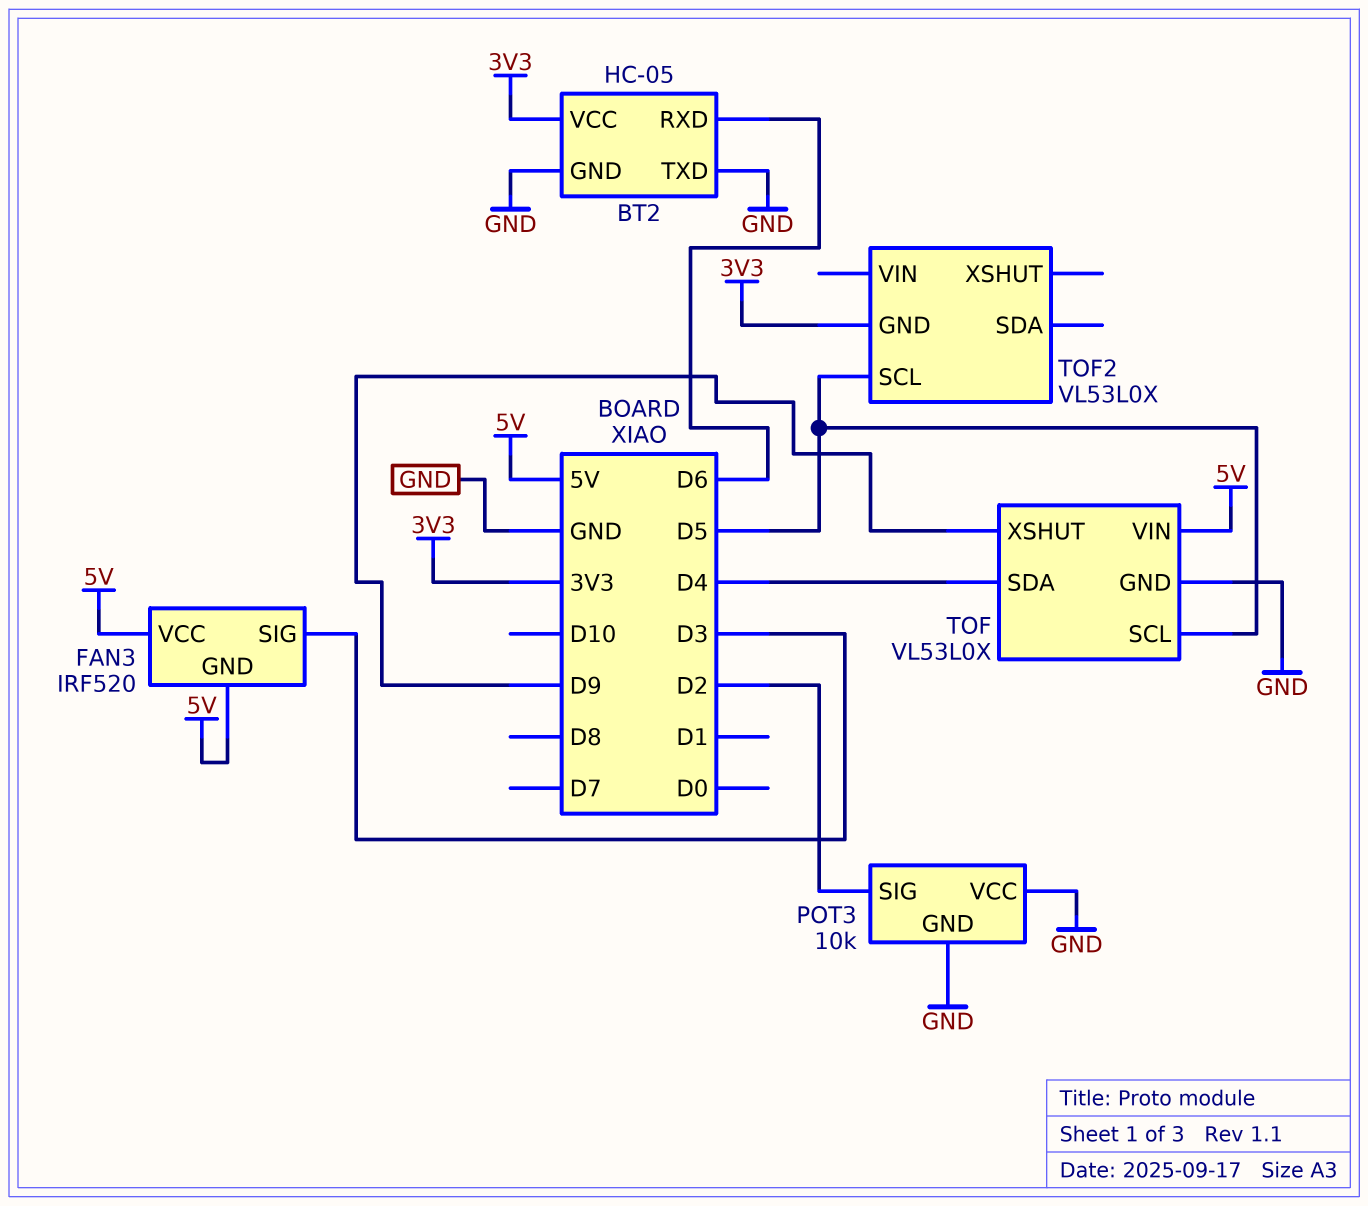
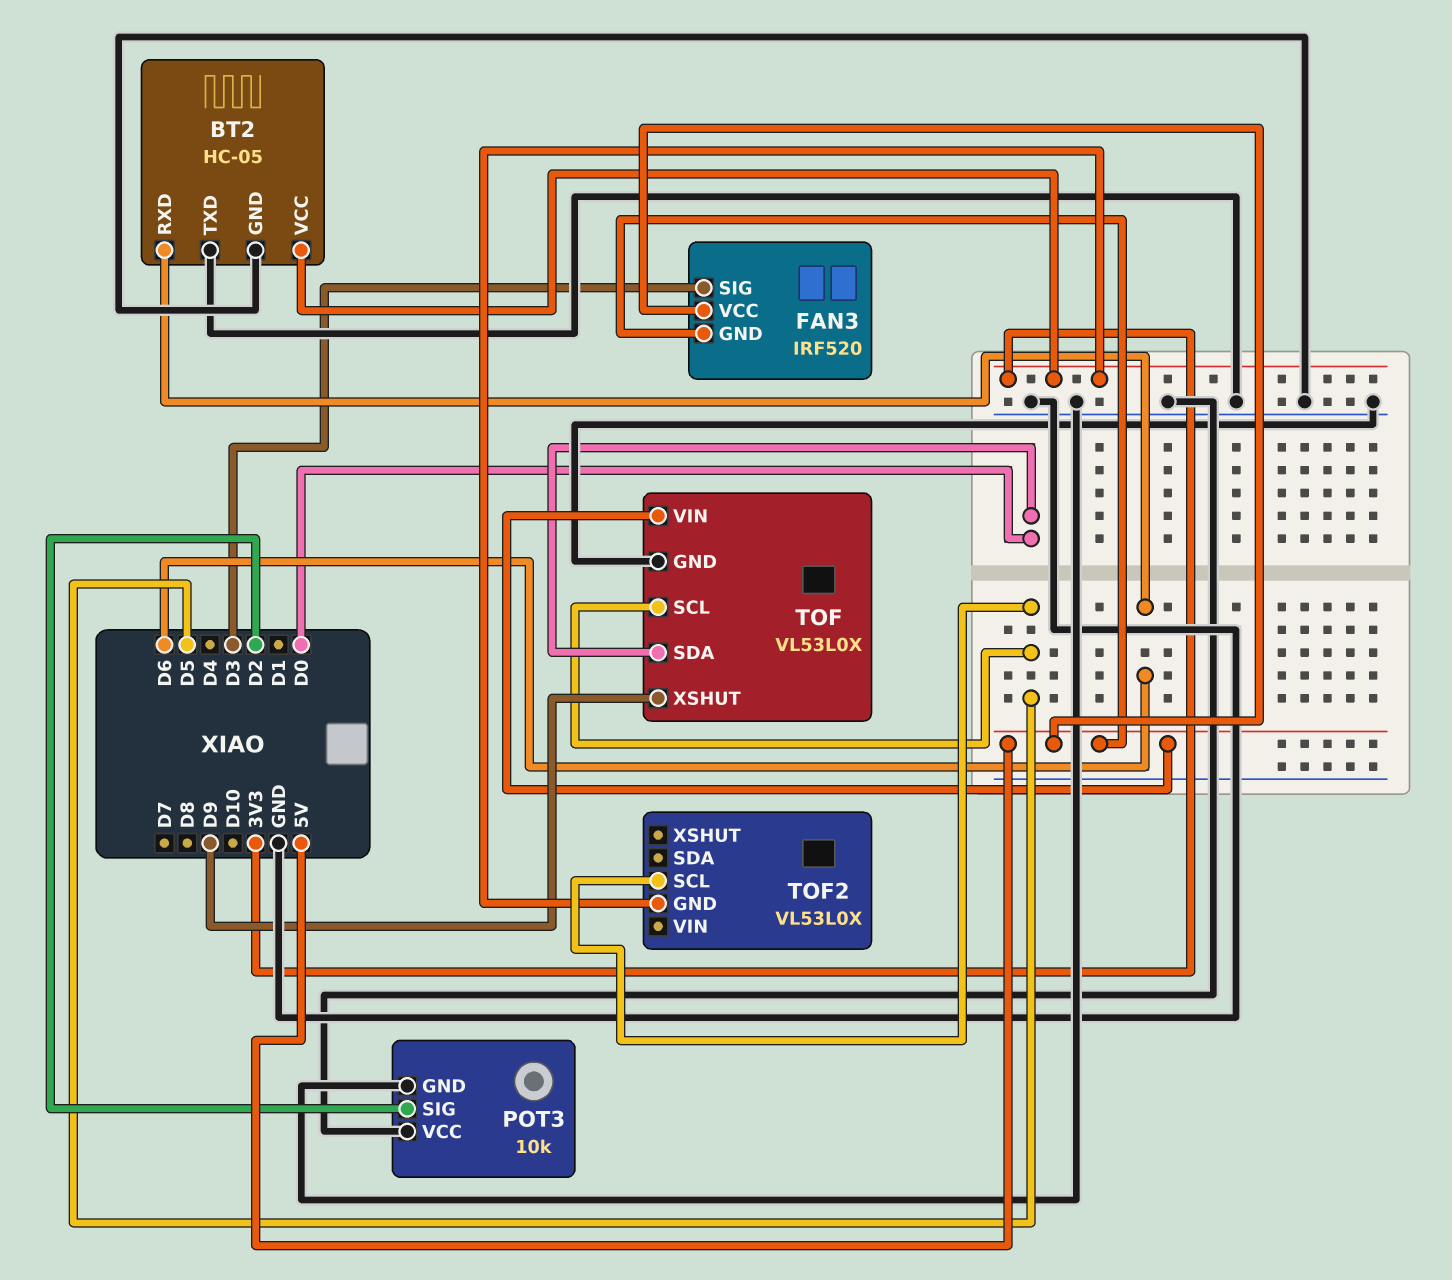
TOF pin SDA: D4 -> D0

